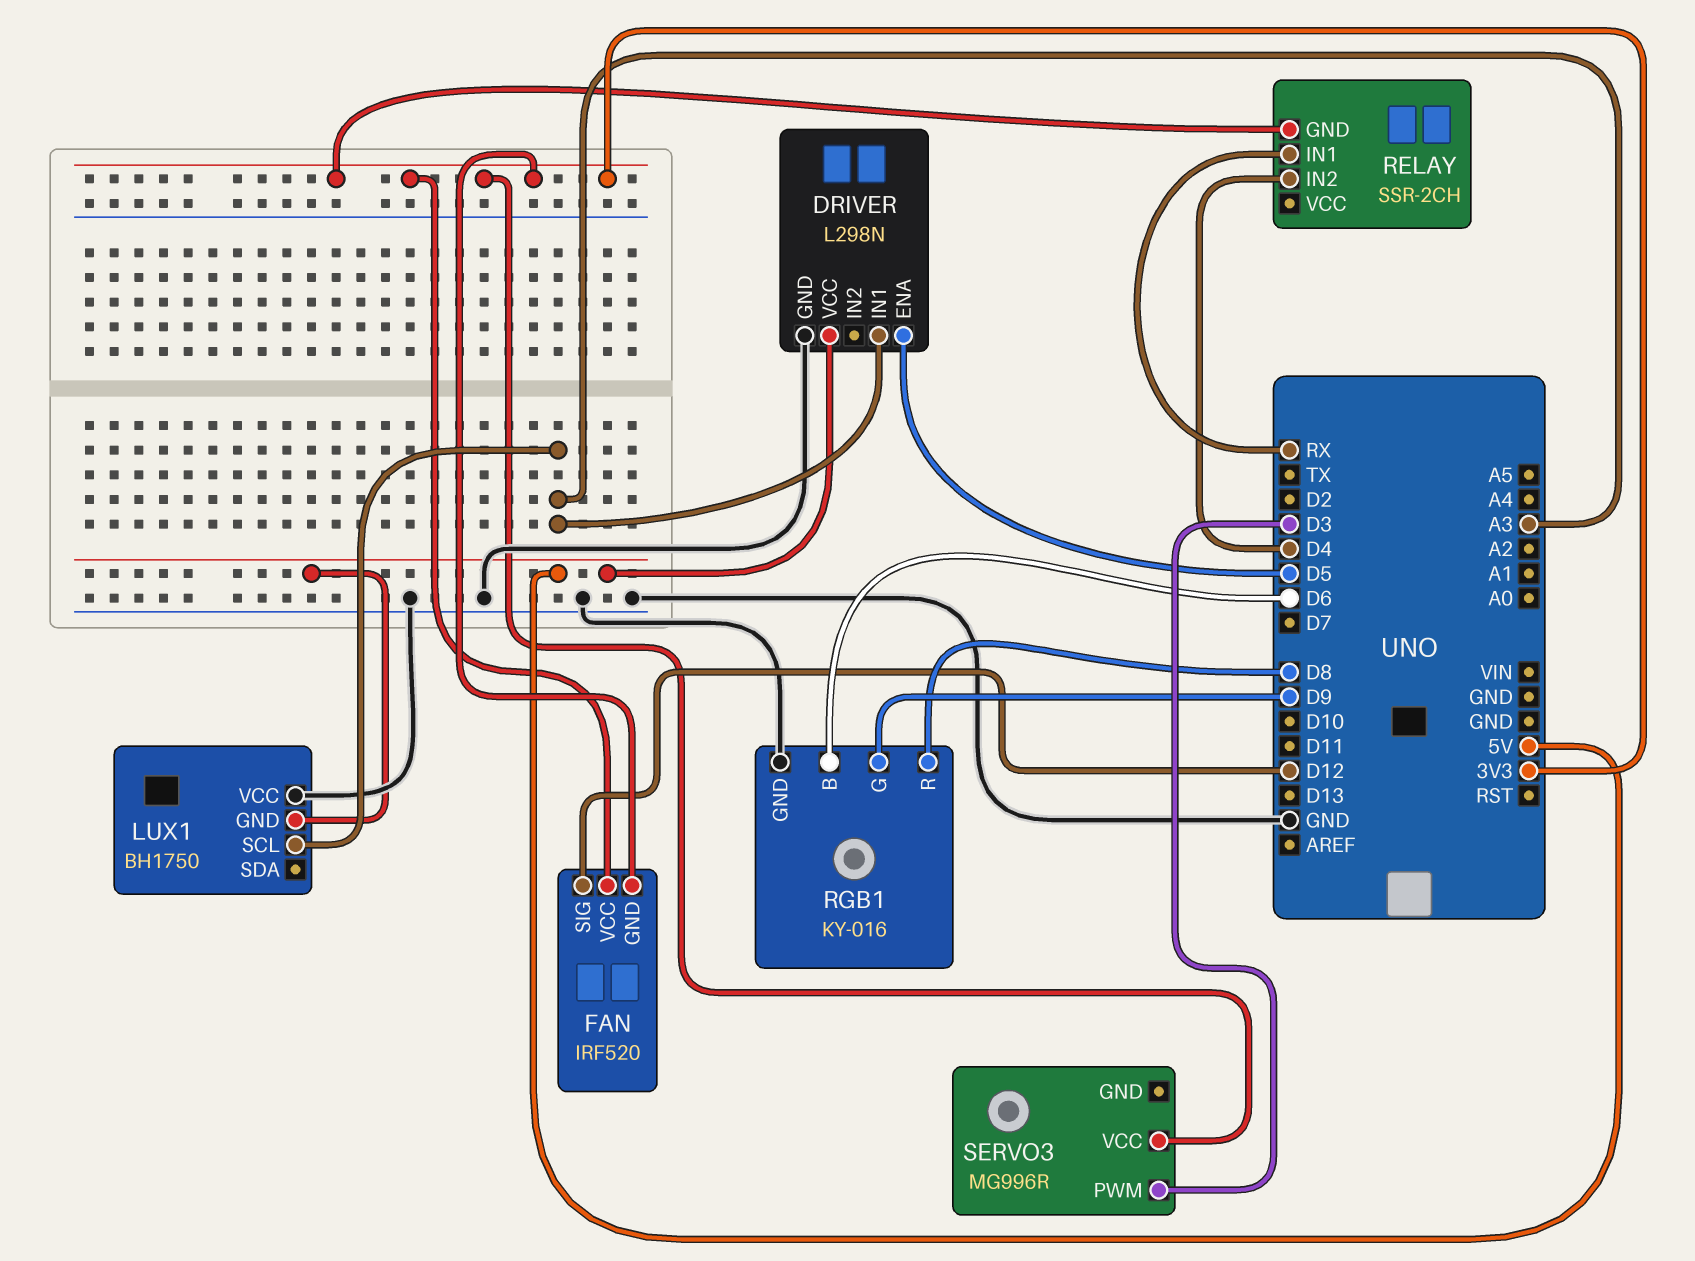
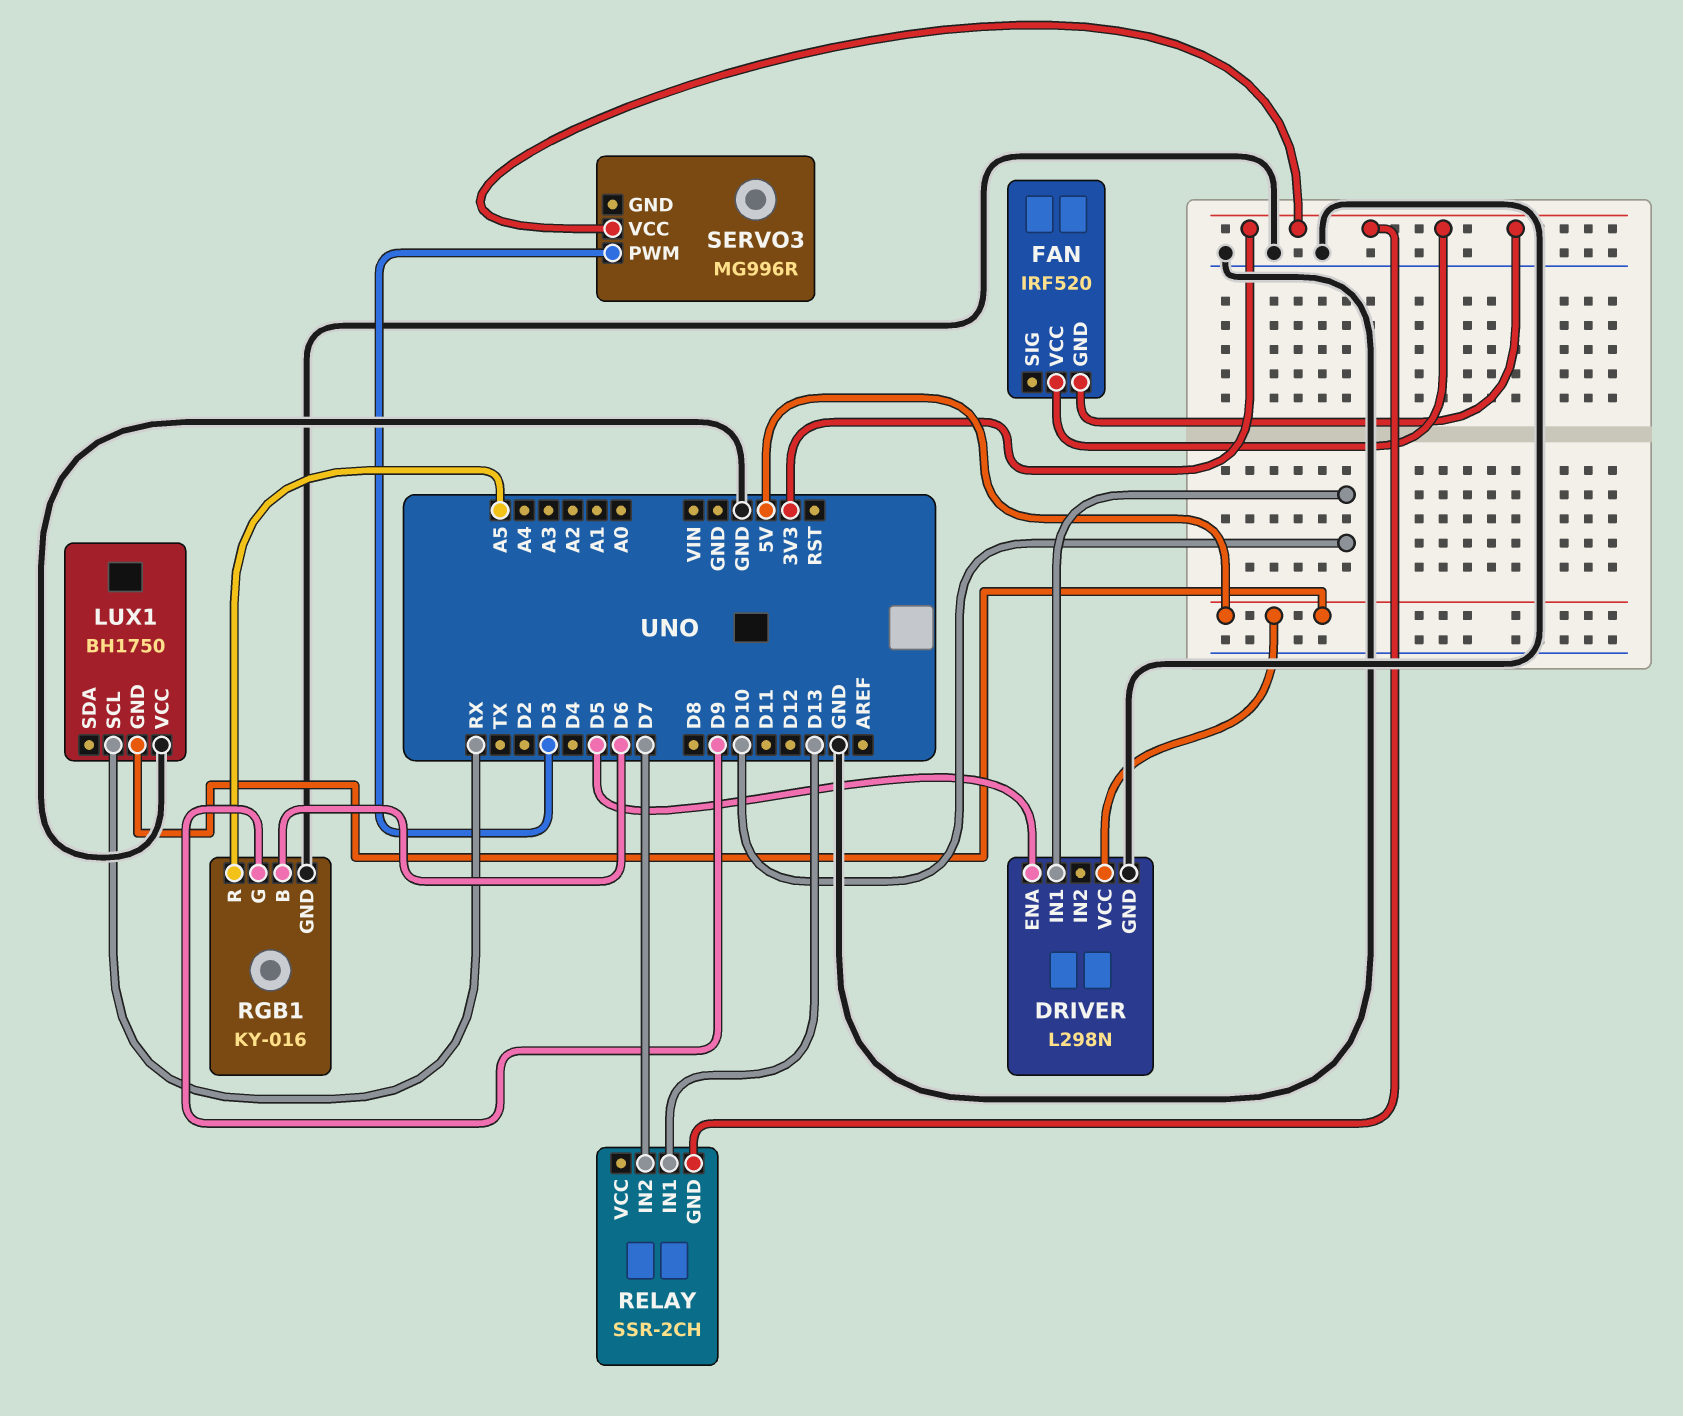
DRIVER pin IN1: A3 -> D10
FAN pin SIG: D12 -> none
LUX1 pin SCL: A3 -> RX
RELAY pin IN1: RX -> D13
RELAY pin IN2: D4 -> D7
RGB1 pin R: D8 -> A5

